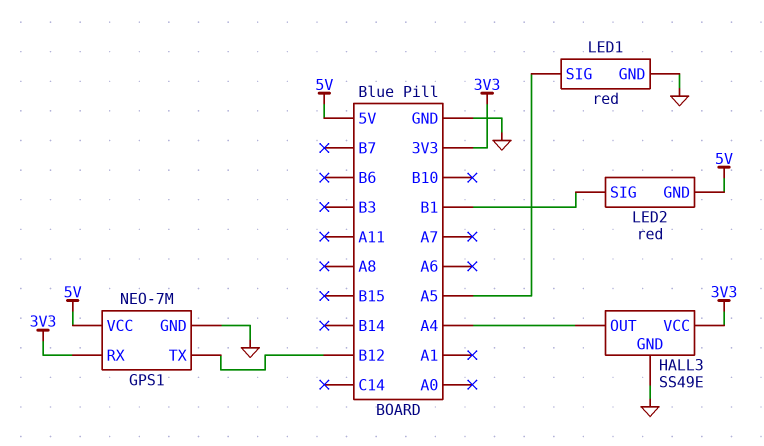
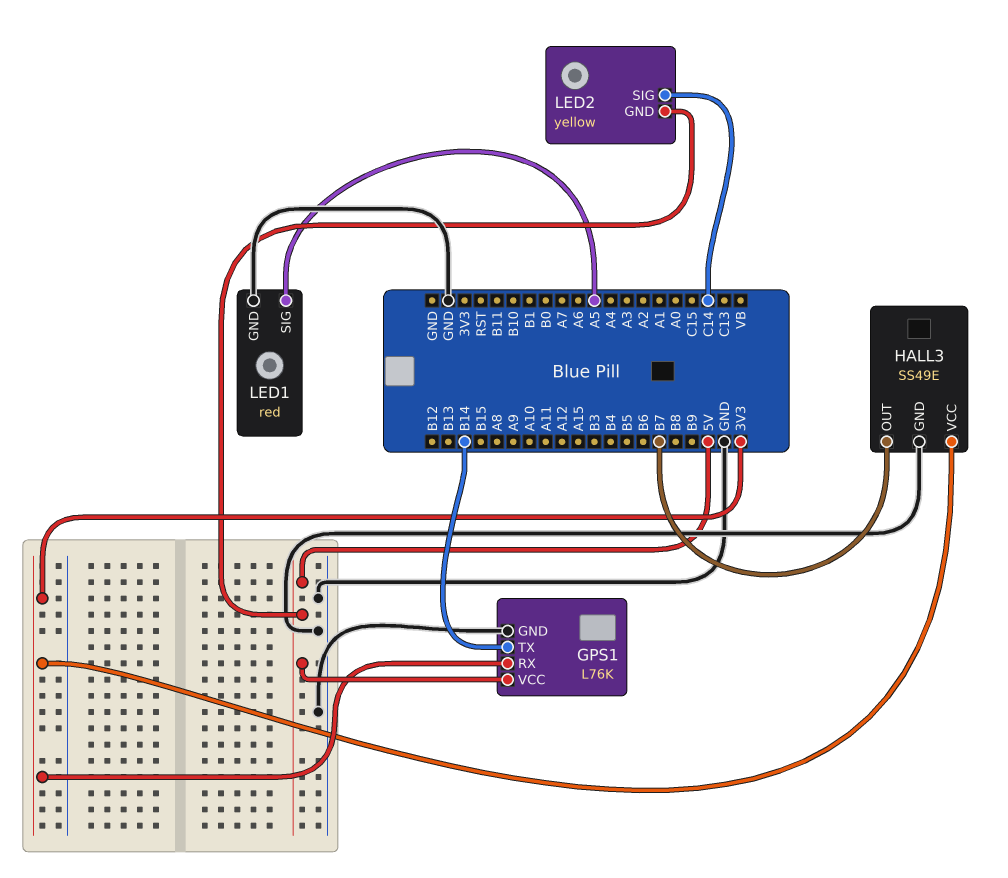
GPS1: NEO-7M -> L76K
GPS1 pin TX: B12 -> B14
HALL3 pin OUT: A4 -> B7
LED2: red -> yellow
LED2 pin SIG: B1 -> C14

